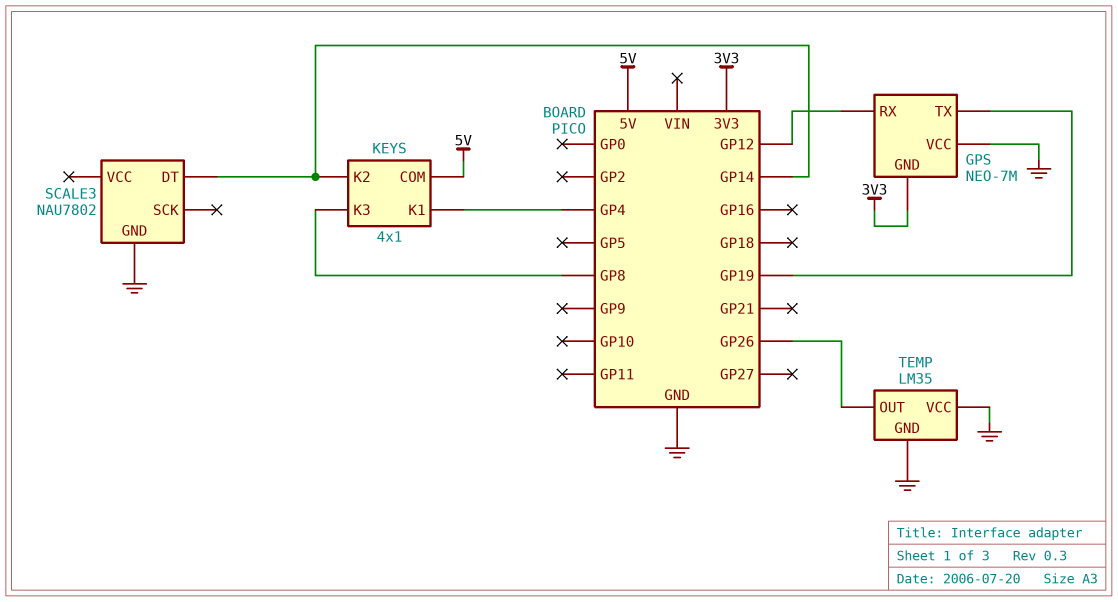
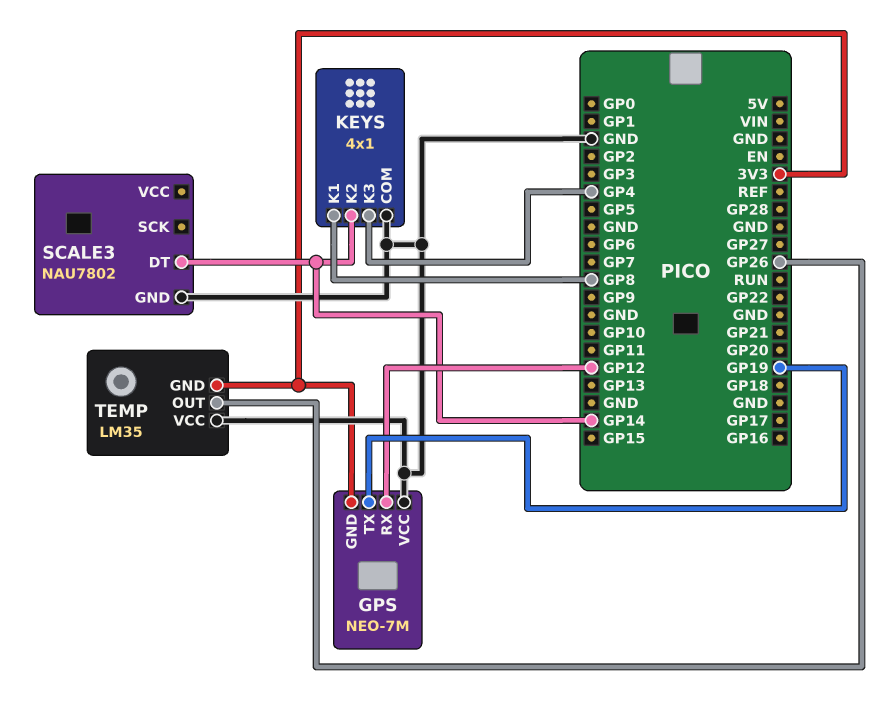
KEYS pin COM: 5V -> GND
KEYS pin K1: GP4 -> GP8
KEYS pin K3: GP8 -> GP4
TEMP pin GND: GND -> 3V3

